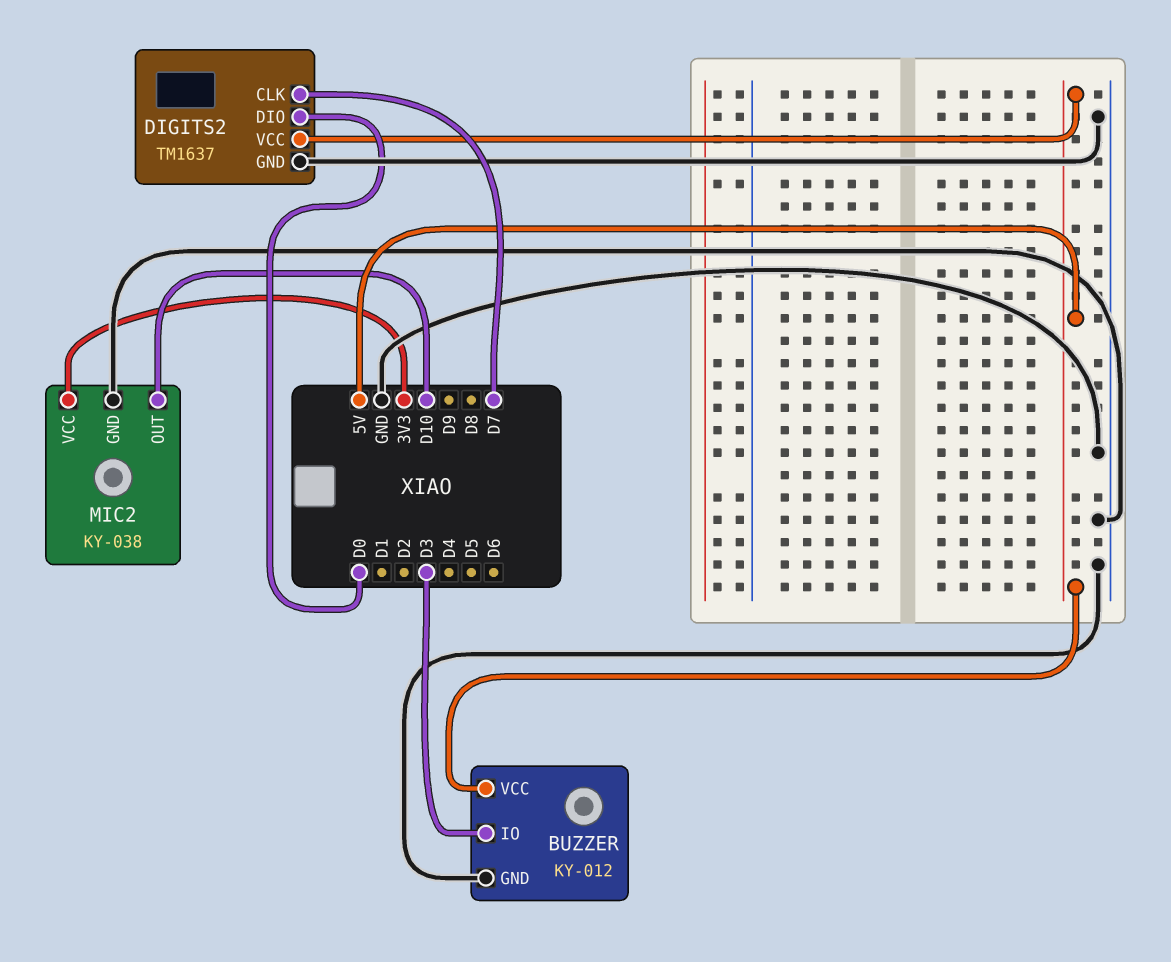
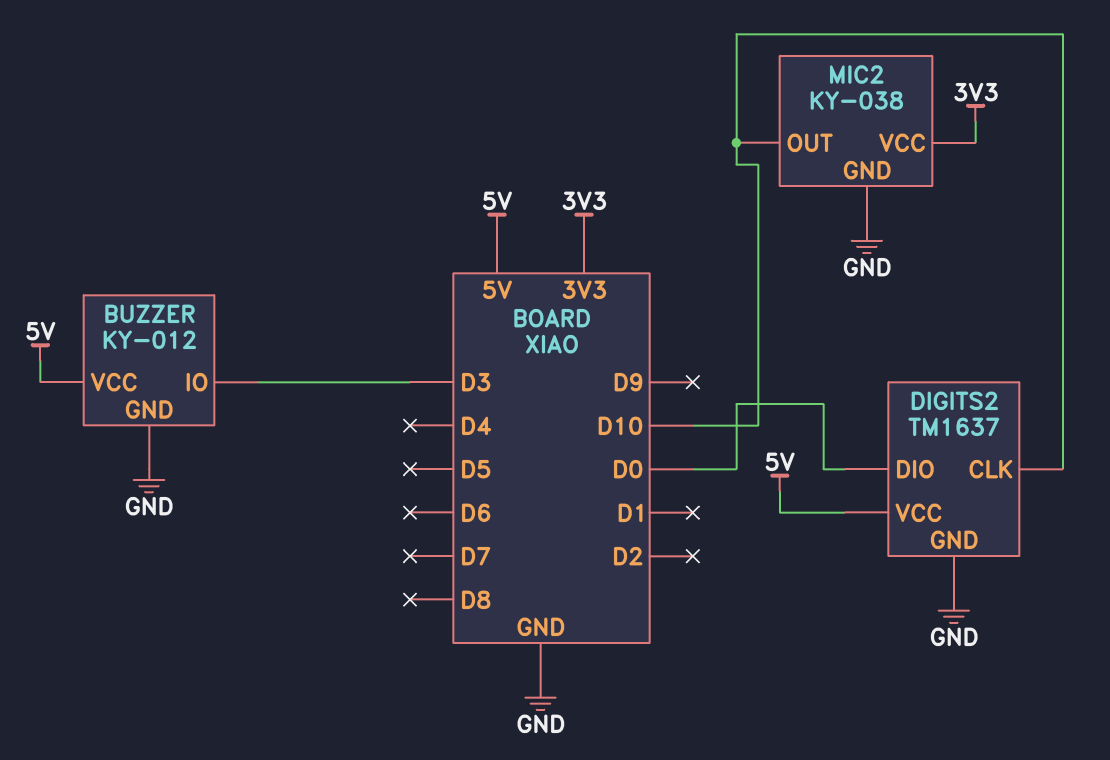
DIGITS2 pin CLK: D7 -> D10

